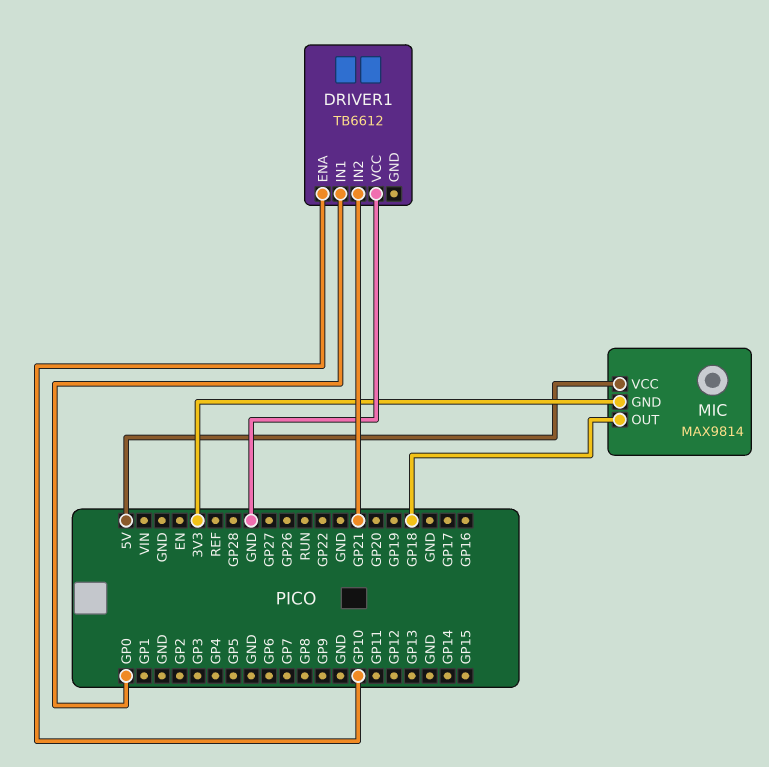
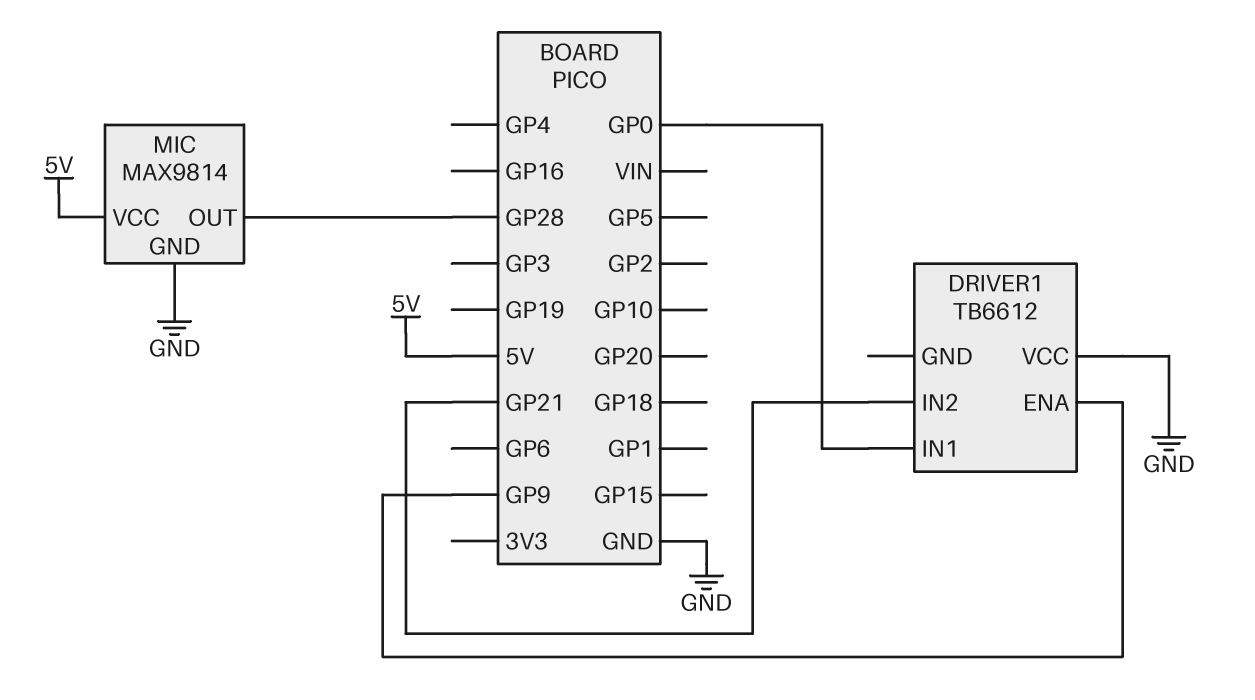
DRIVER1 pin ENA: GP10 -> GP9
MIC pin GND: 3V3 -> GND
MIC pin OUT: GP18 -> GP28

